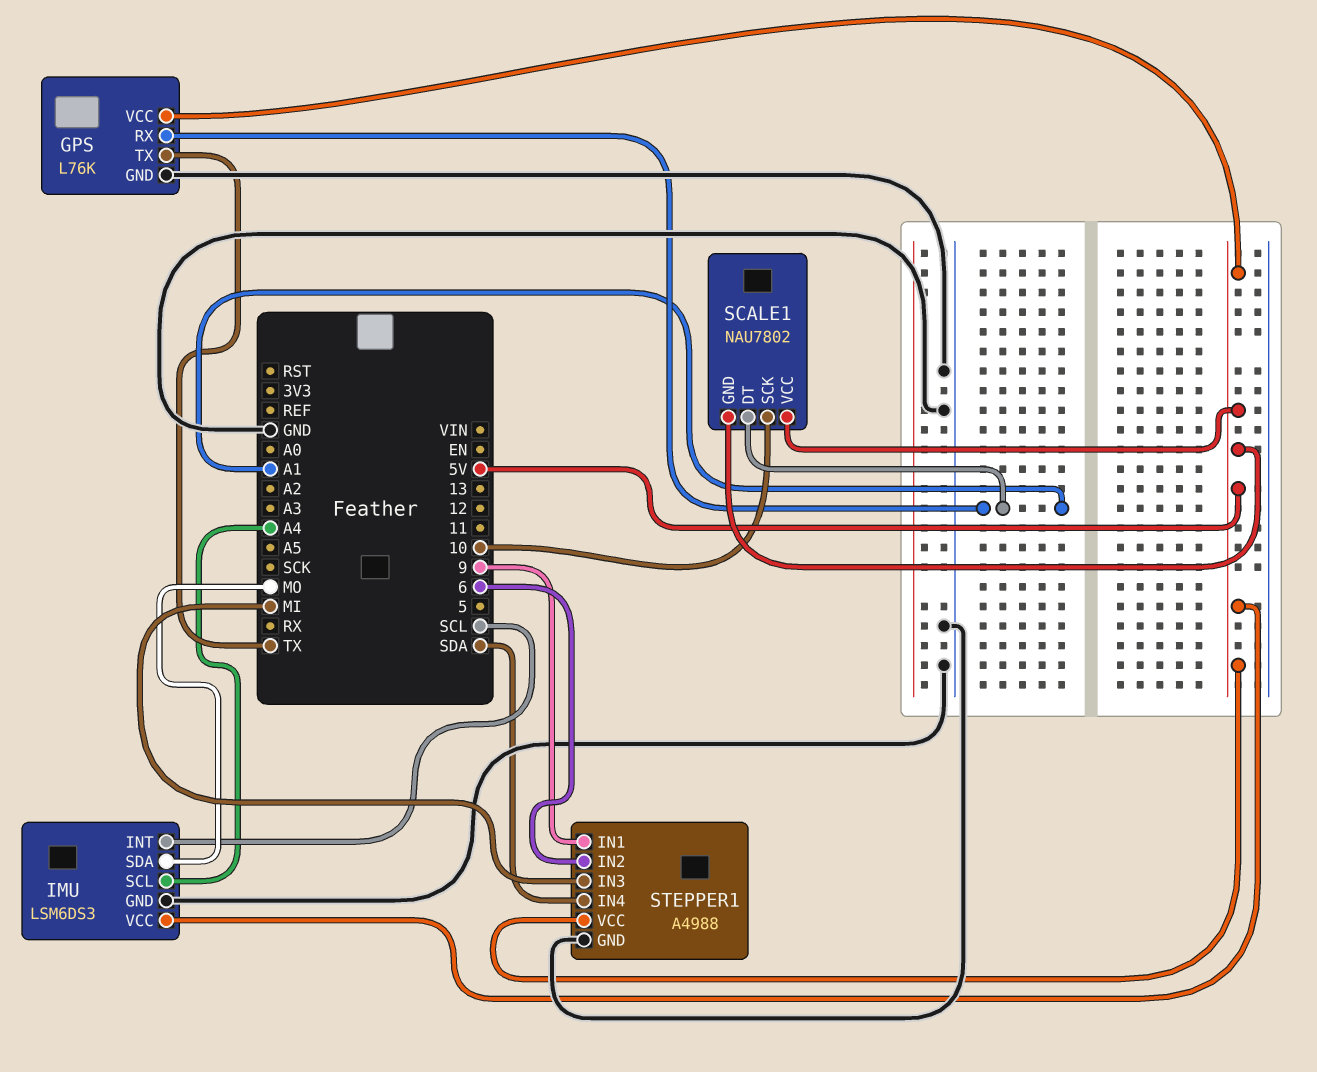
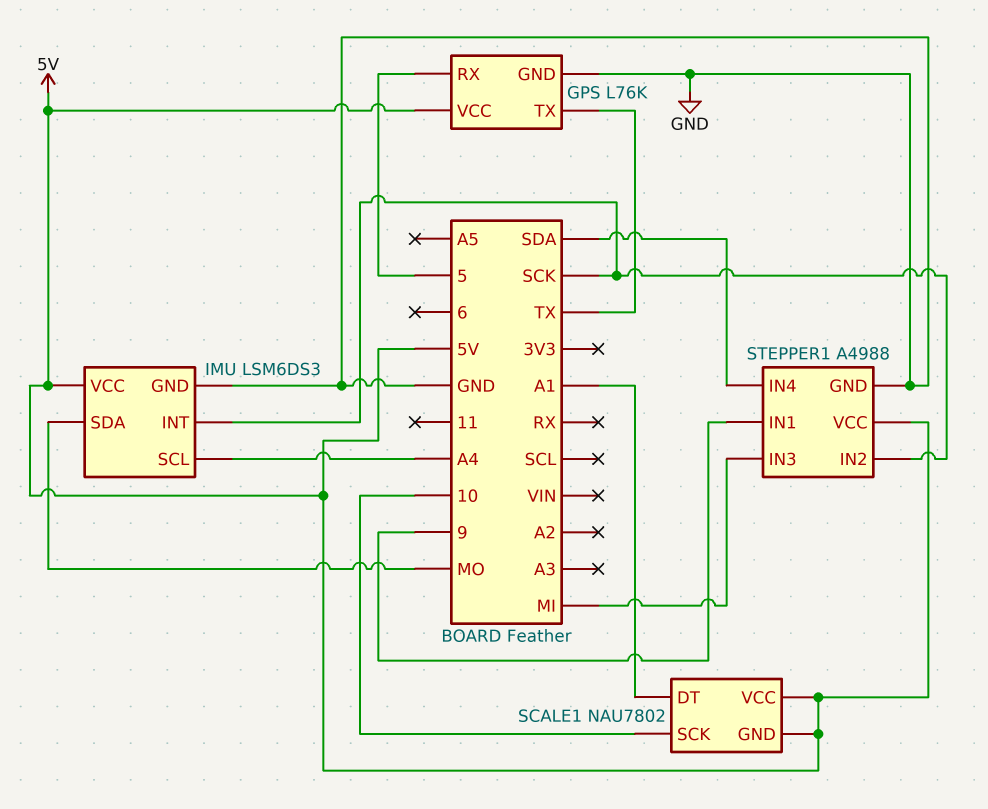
GPS pin RX: A1 -> 5
IMU pin INT: SCL -> SCK
STEPPER1 pin IN2: 6 -> SCK

